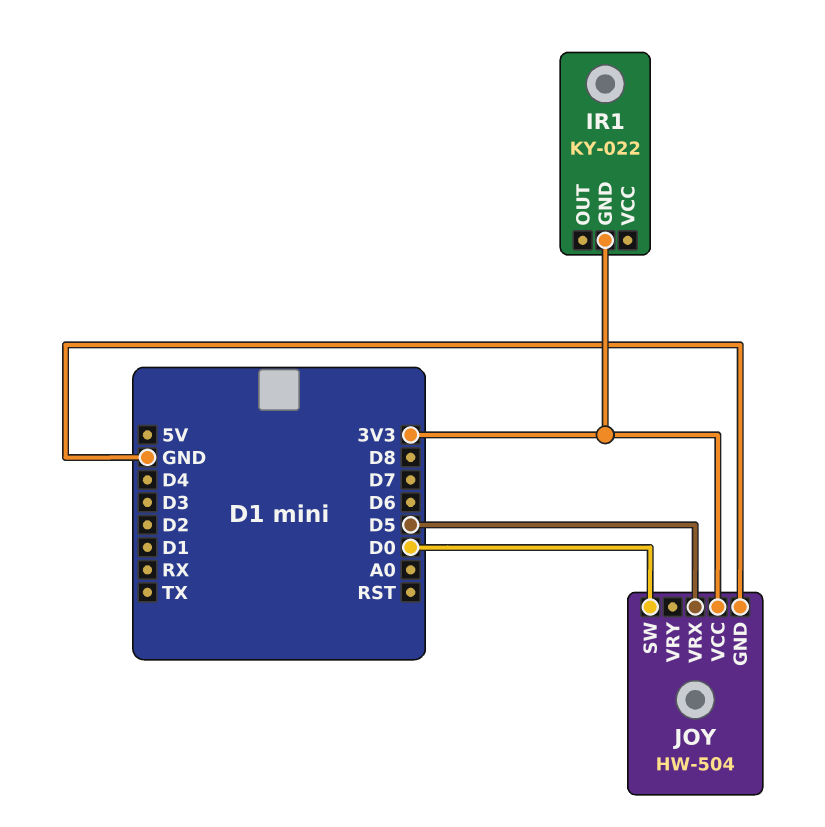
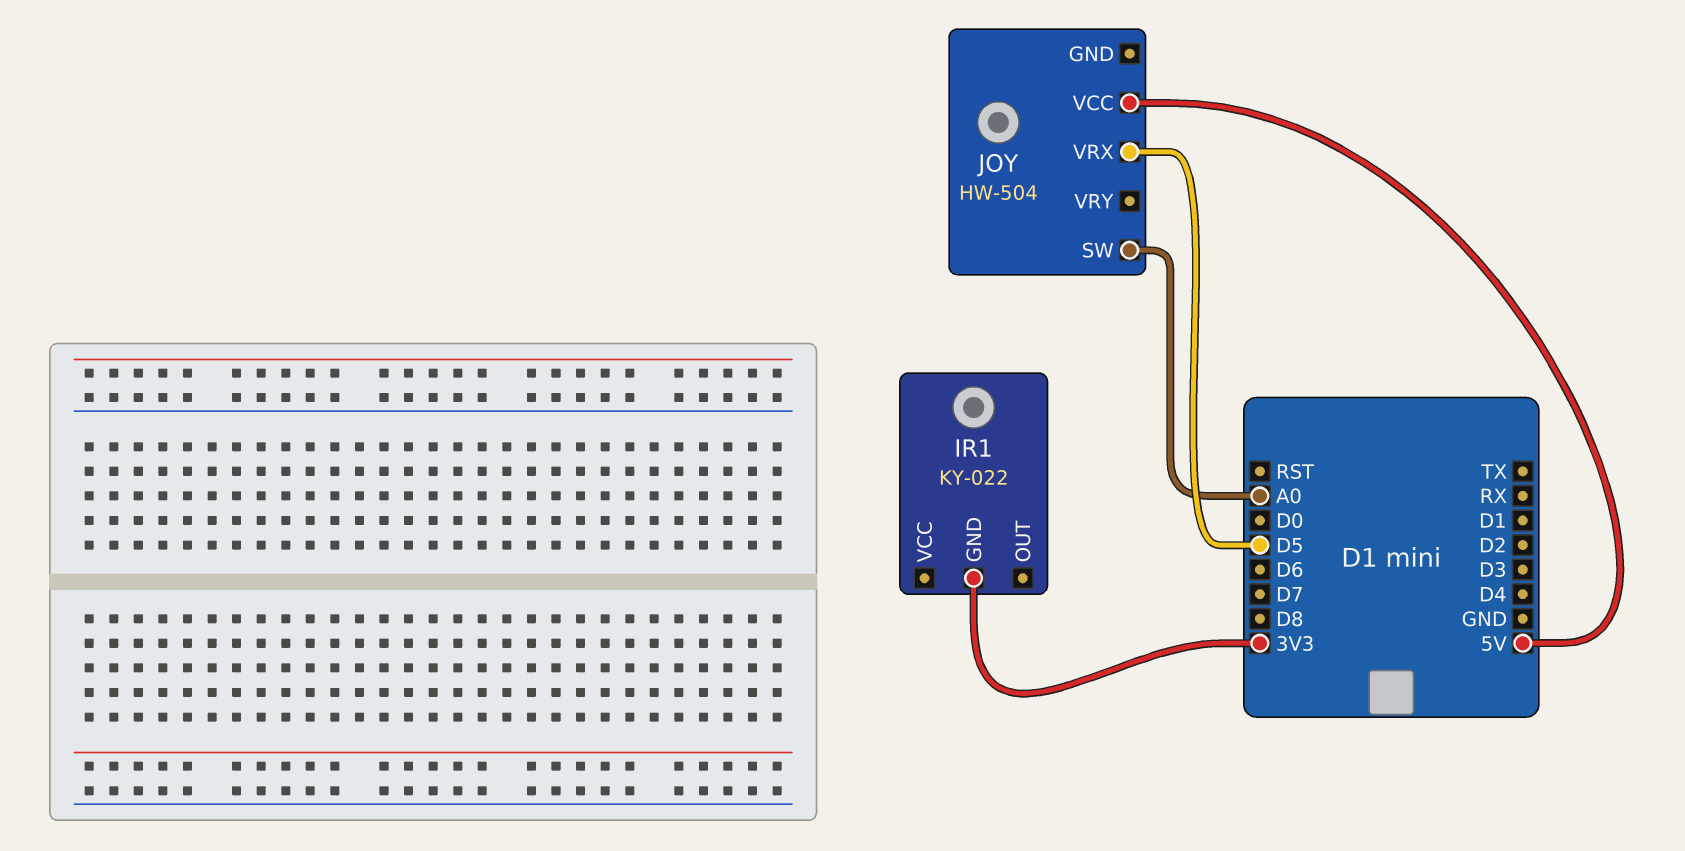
JOY pin GND: GND -> none
JOY pin SW: D0 -> A0
JOY pin VCC: 3V3 -> 5V

